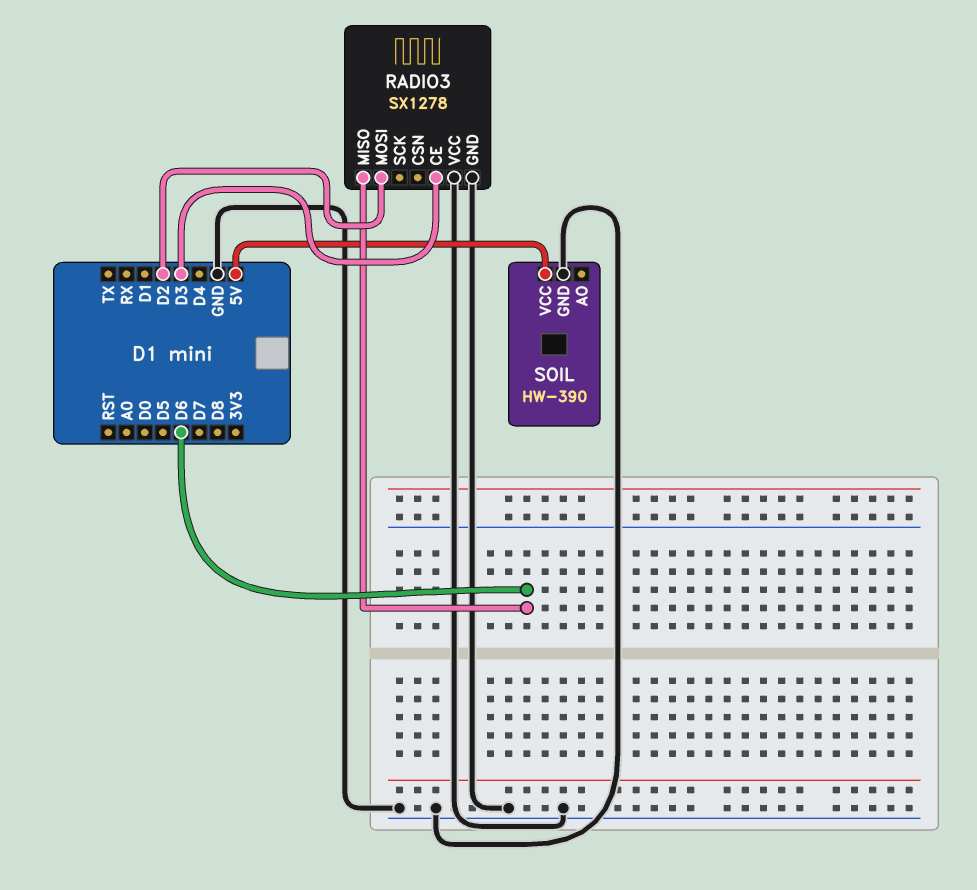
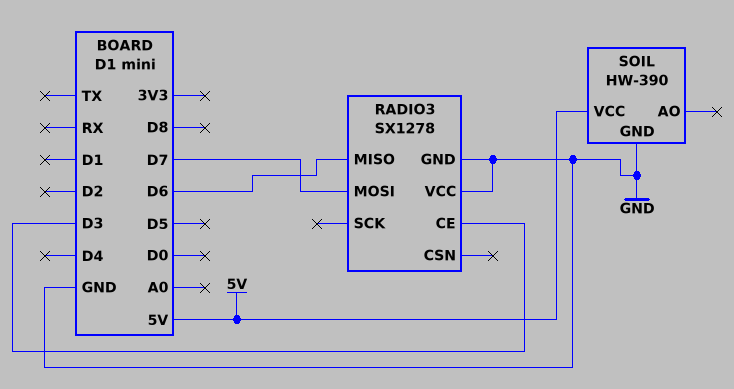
RADIO3 pin MOSI: D2 -> D7

